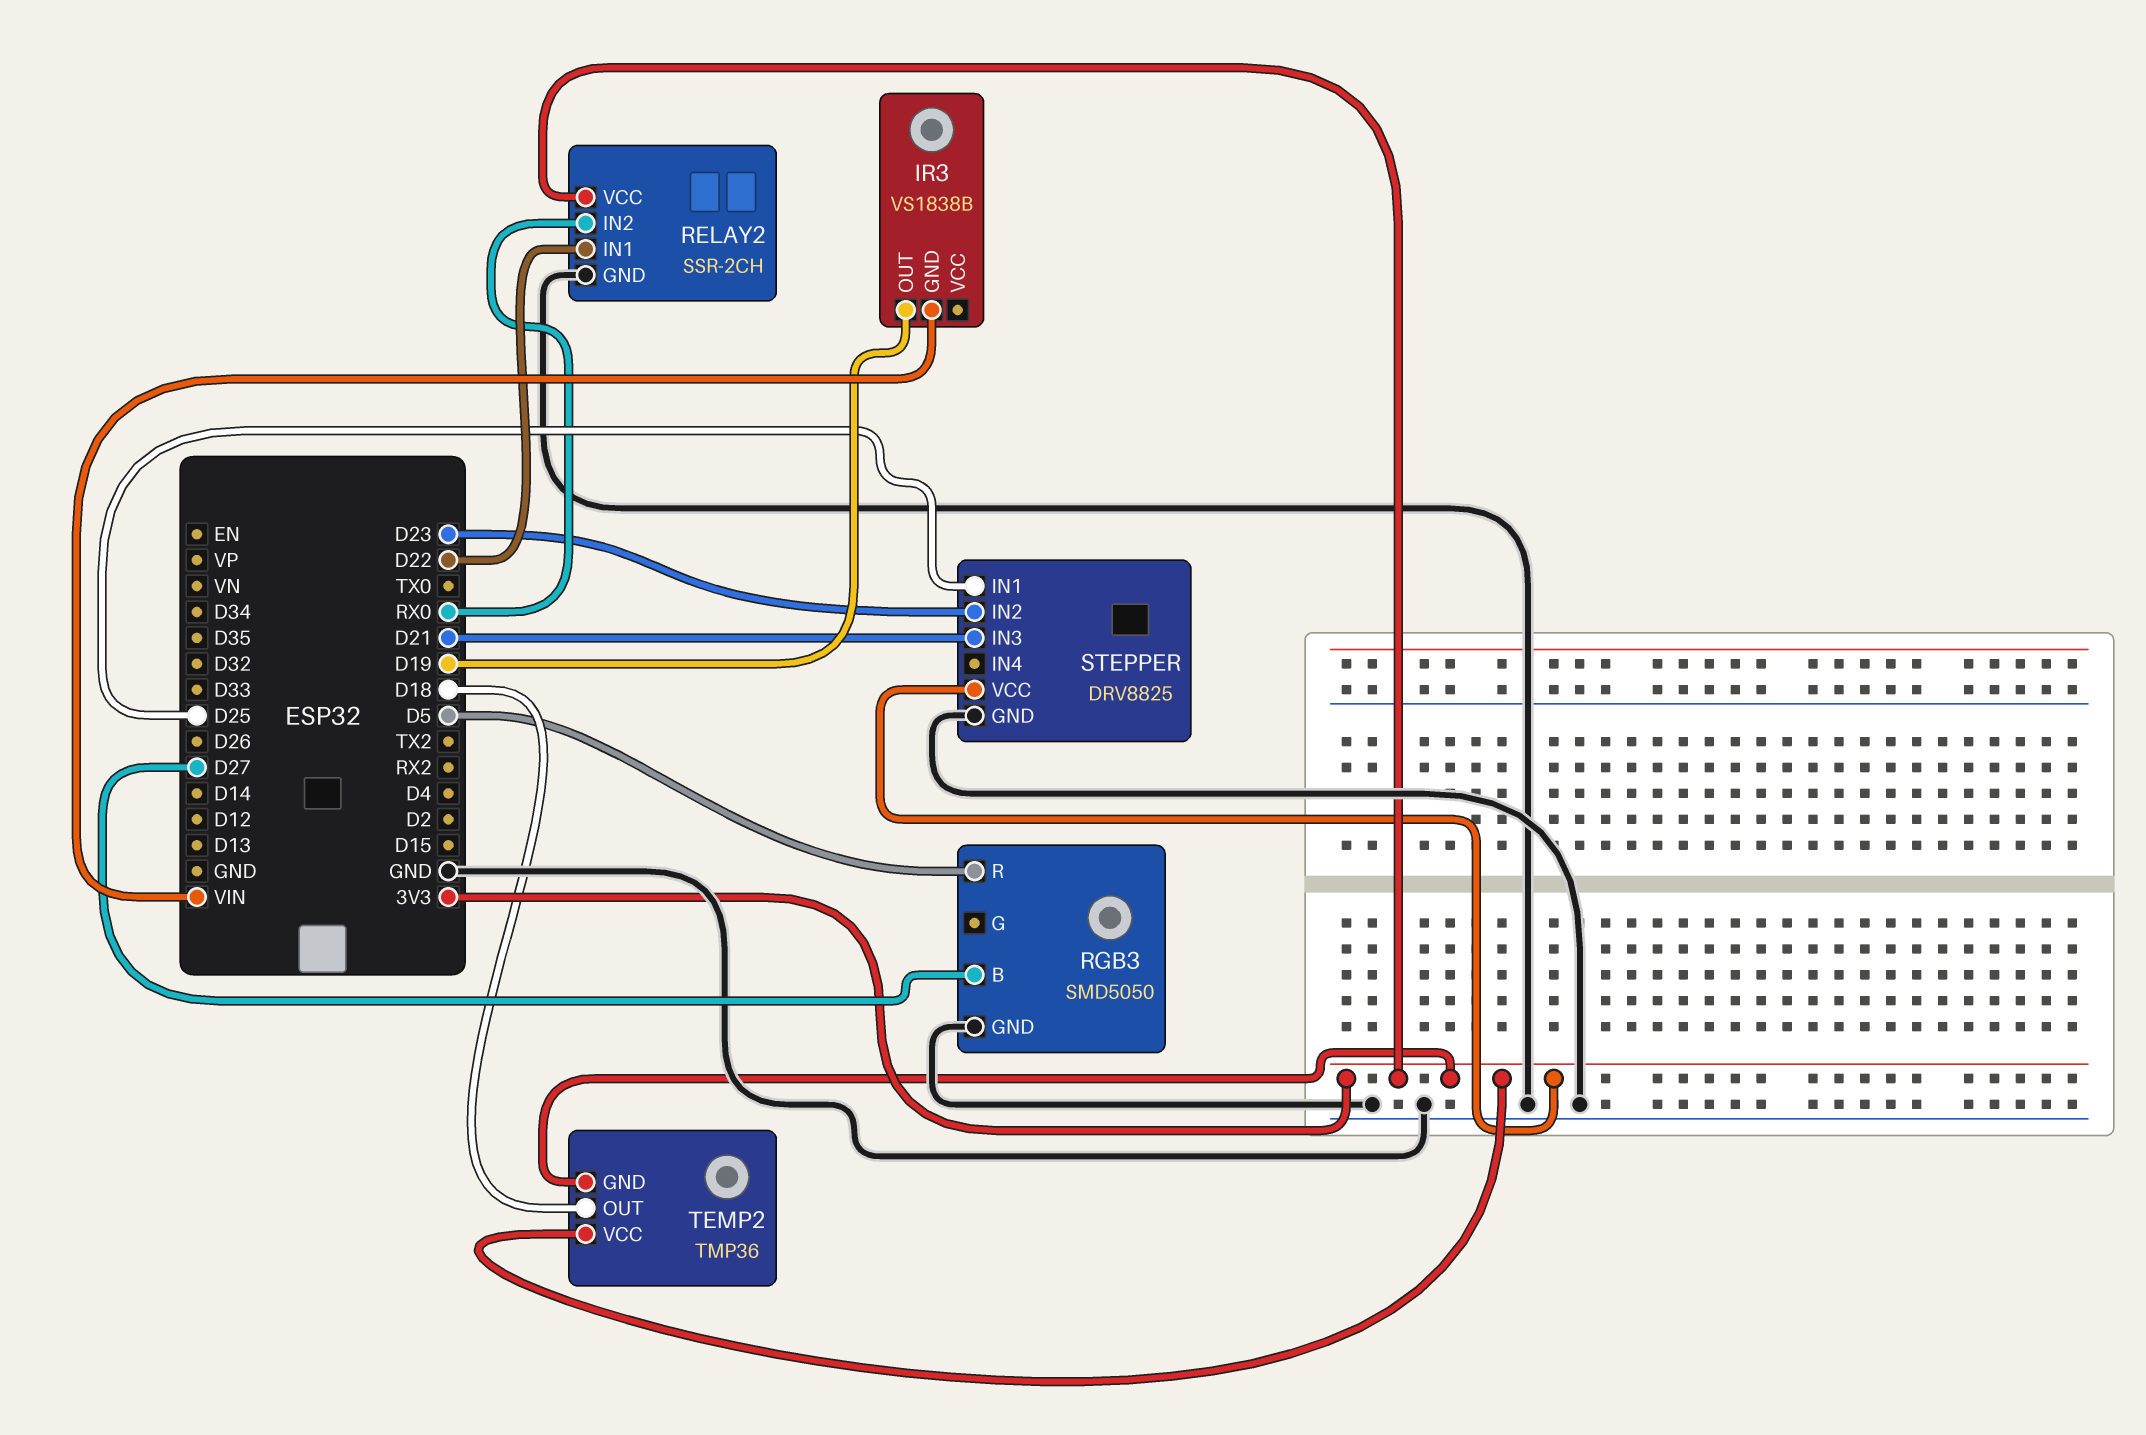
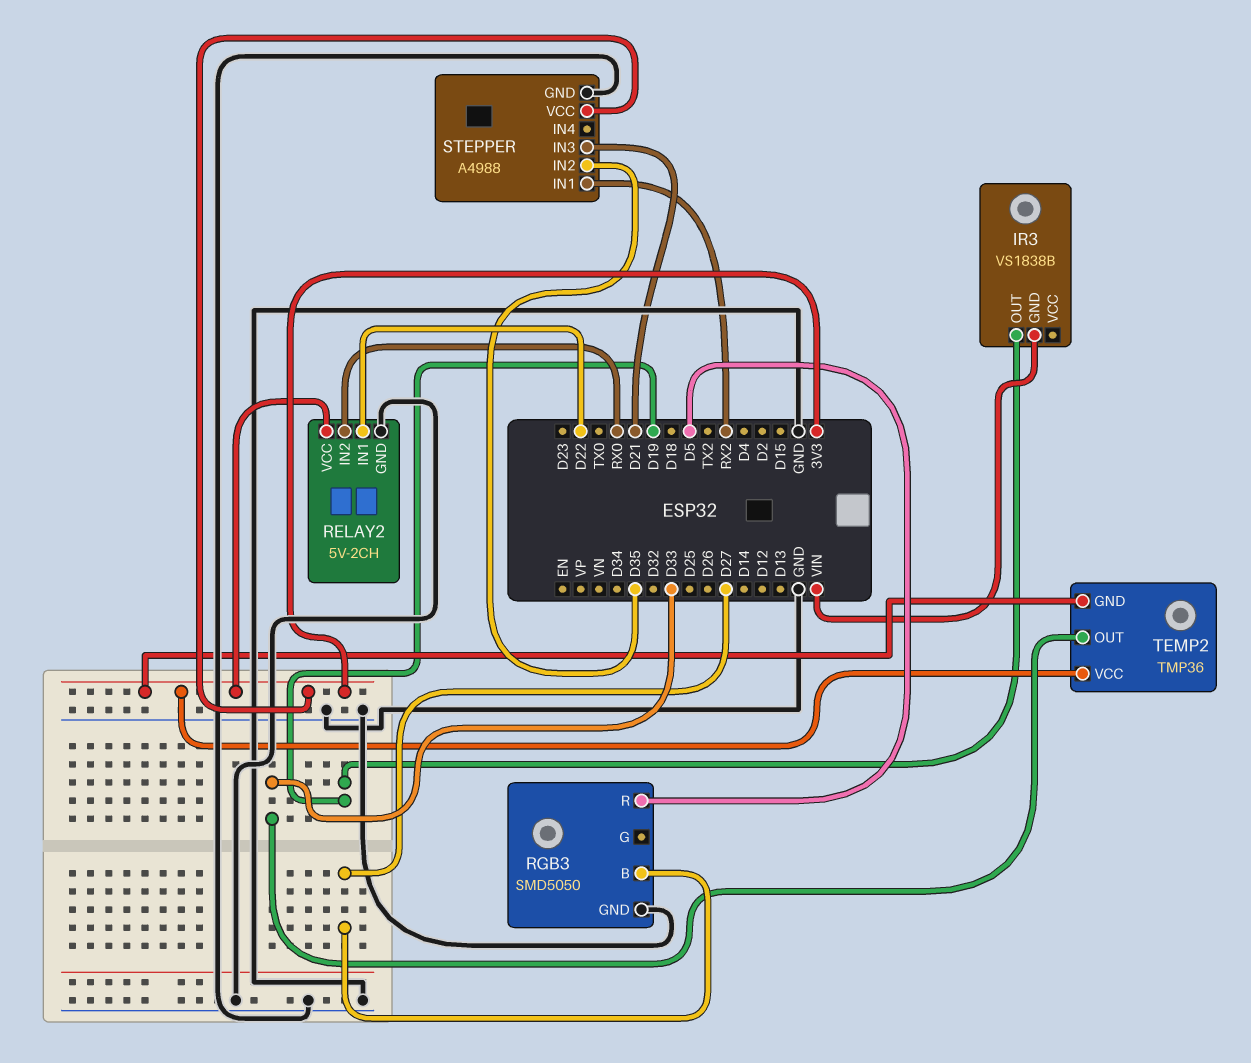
RELAY2: SSR-2CH -> 5V-2CH
STEPPER: DRV8825 -> A4988
STEPPER pin IN1: D25 -> RX2
STEPPER pin IN2: D23 -> D35
TEMP2 pin OUT: D18 -> D33

